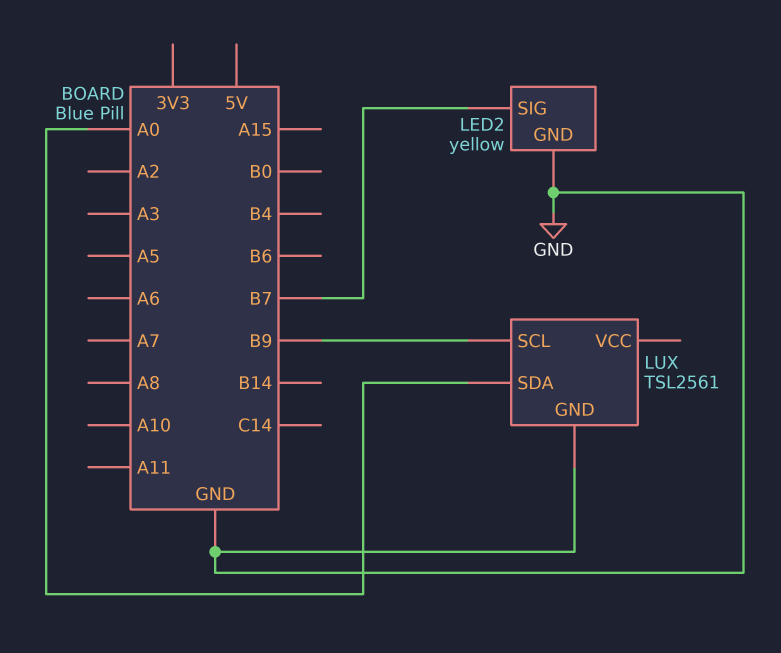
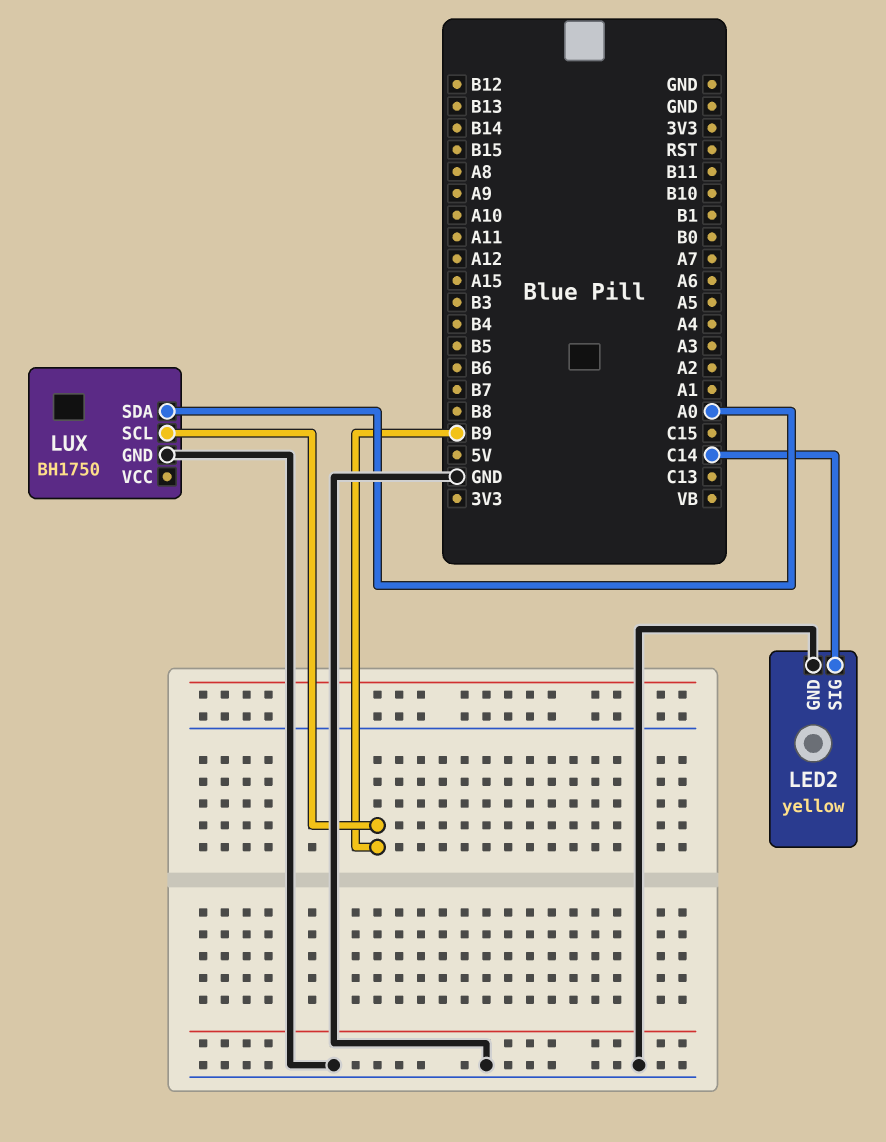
LED2 pin SIG: B7 -> C14
LUX: TSL2561 -> BH1750

